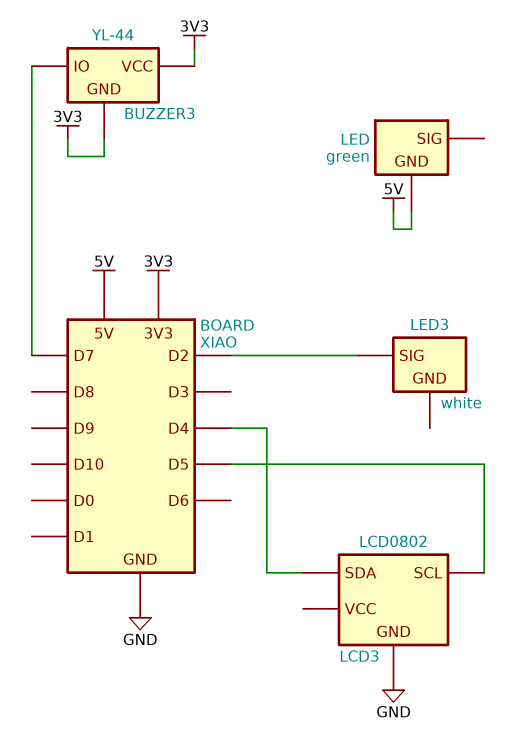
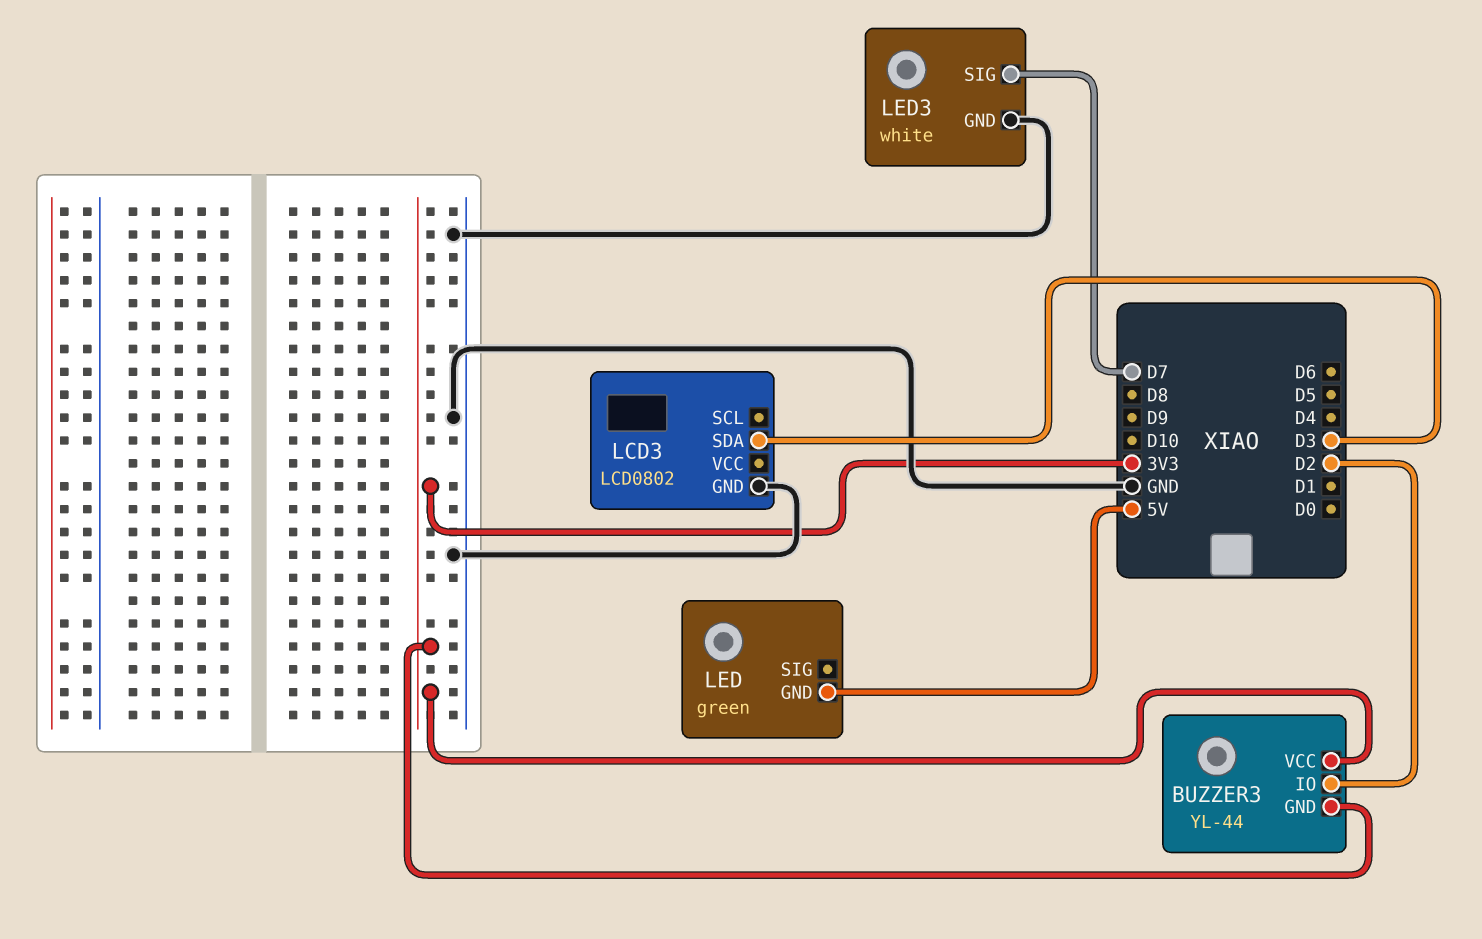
BUZZER3 pin IO: D7 -> D2
LCD3 pin SCL: D5 -> none
LCD3 pin SDA: D4 -> D3
LED3 pin GND: none -> GND
LED3 pin SIG: D2 -> D7

